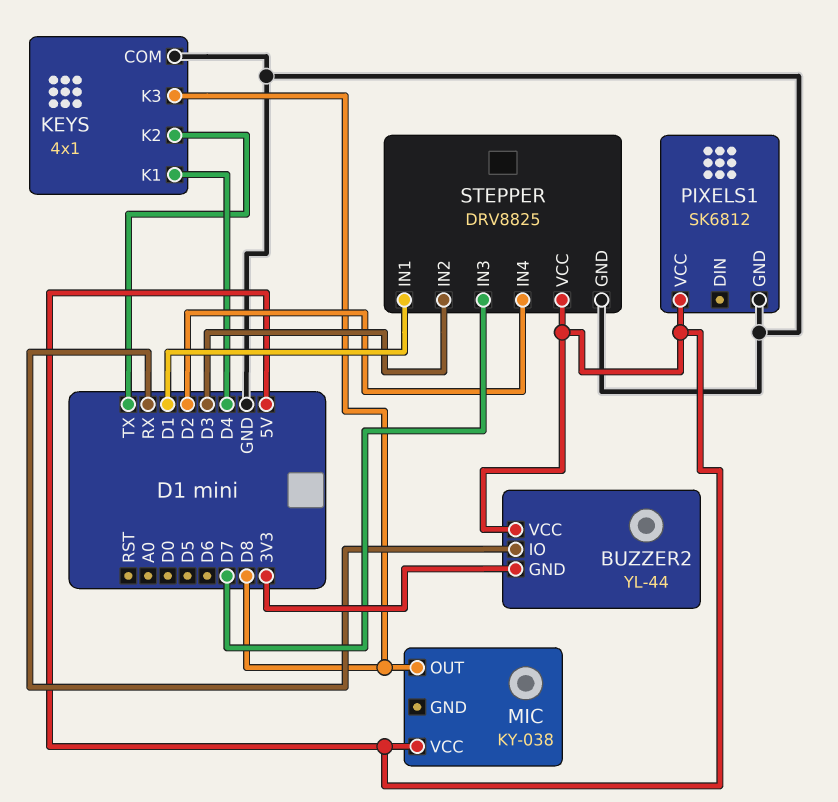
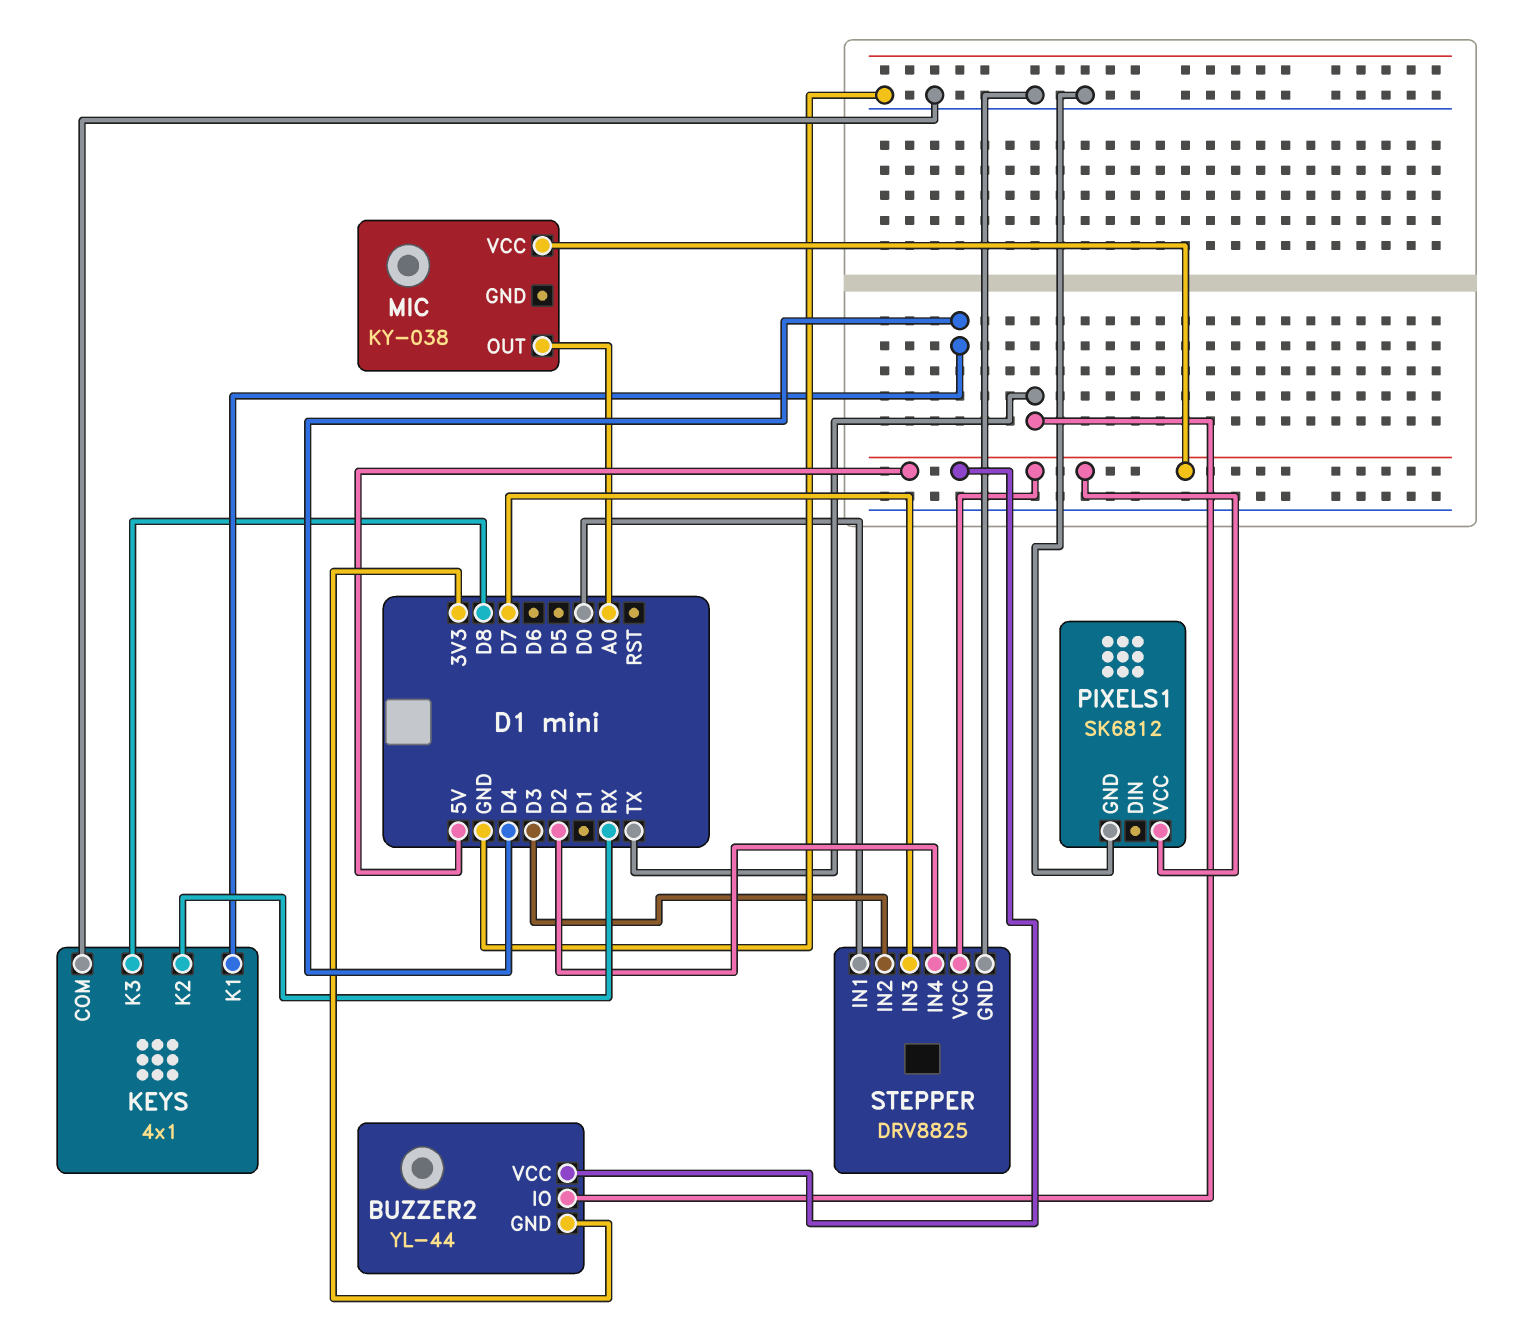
BUZZER2 pin IO: RX -> TX
KEYS pin K2: TX -> RX
MIC pin OUT: D8 -> A0
STEPPER pin IN1: D1 -> D0

